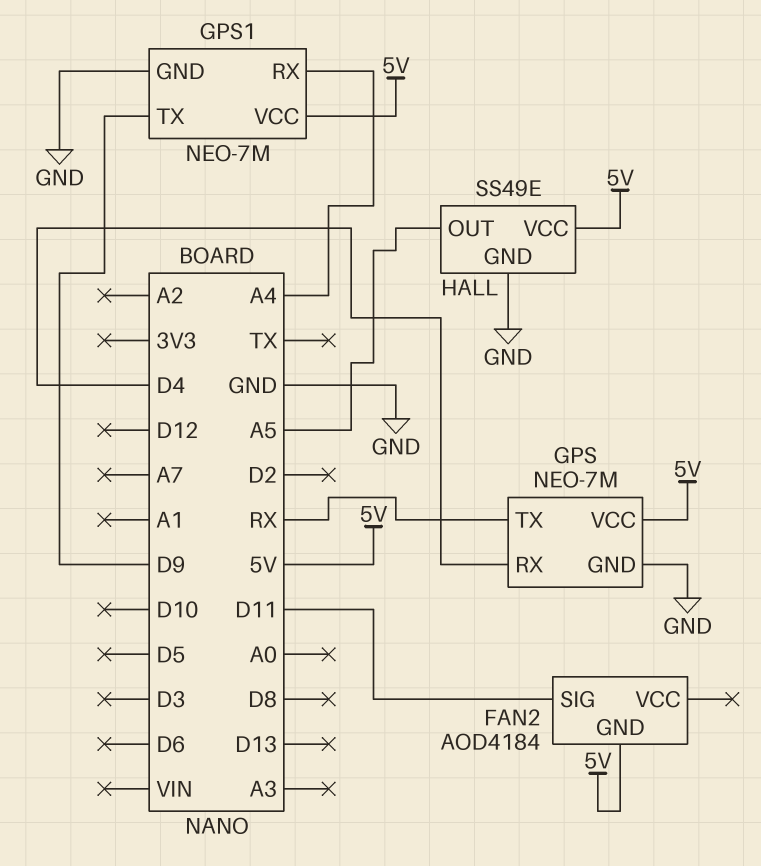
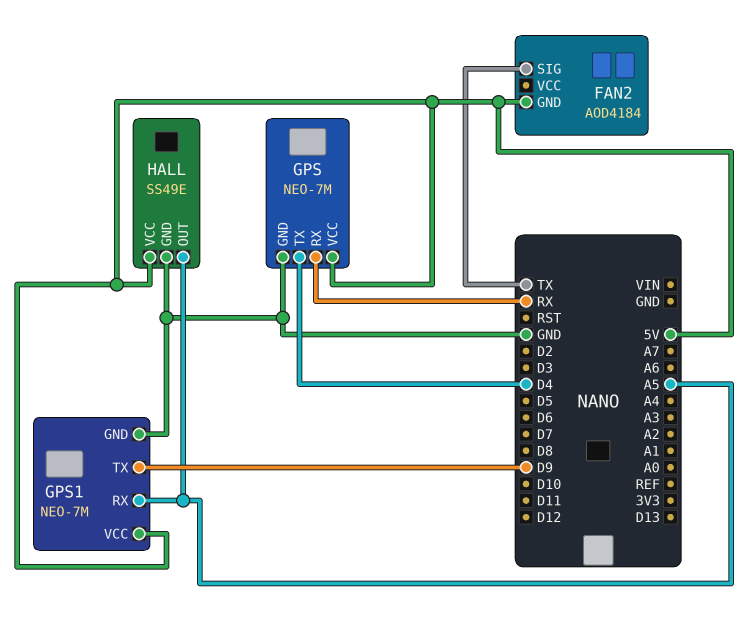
FAN2 pin SIG: D11 -> TX
GPS pin RX: D4 -> RX
GPS pin TX: RX -> D4
GPS1 pin RX: A4 -> A5

